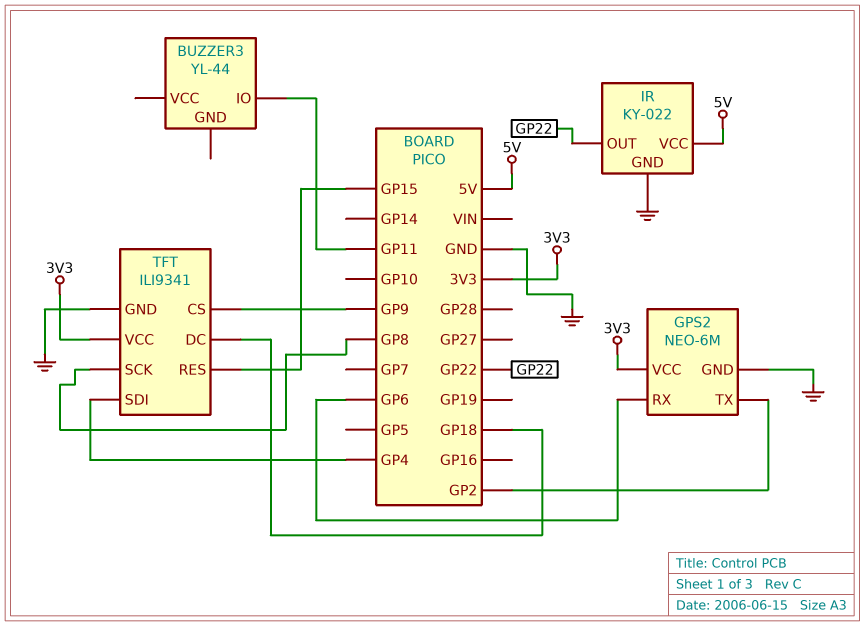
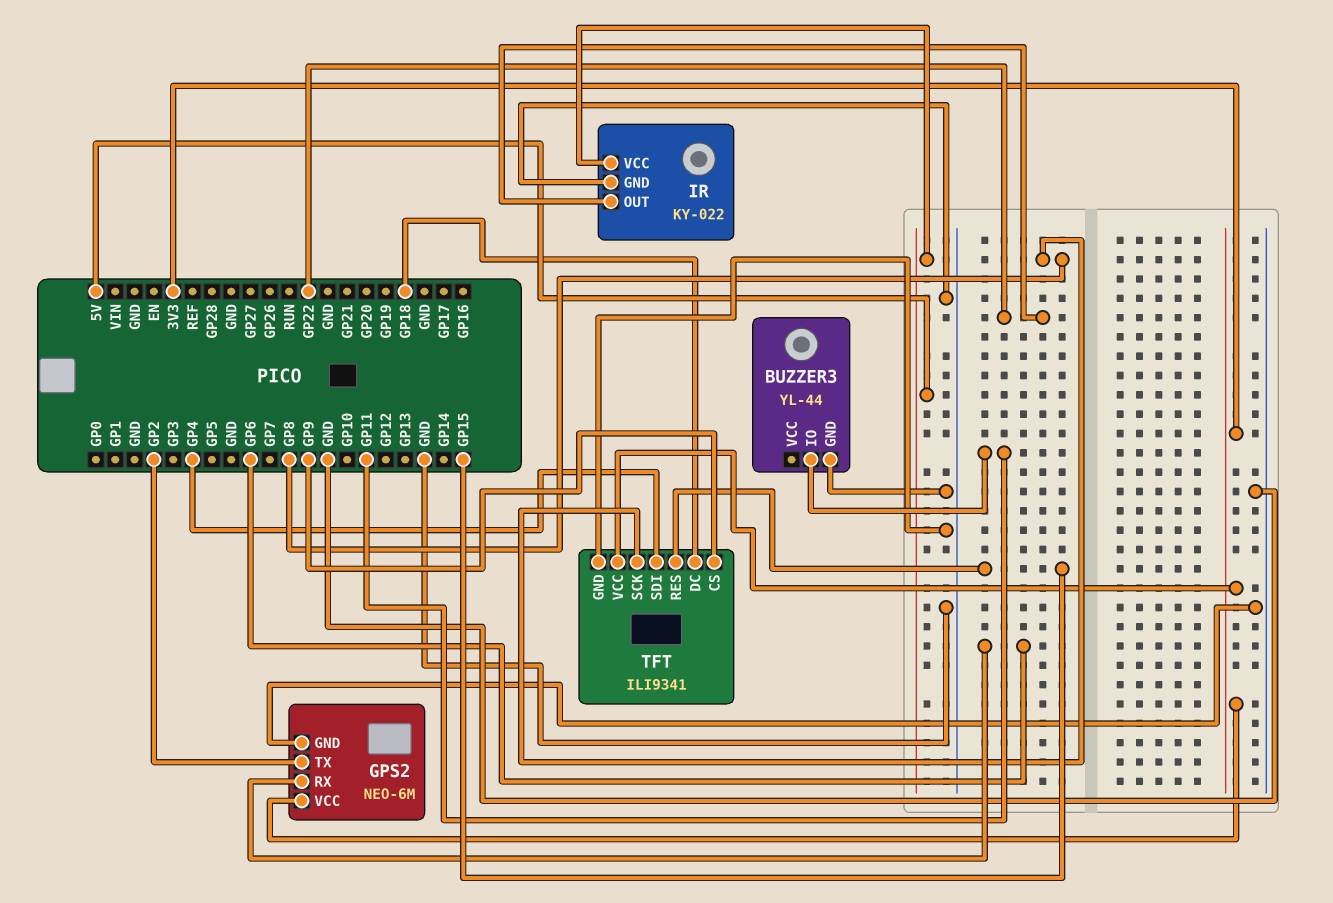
BUZZER3 pin GND: none -> GND

